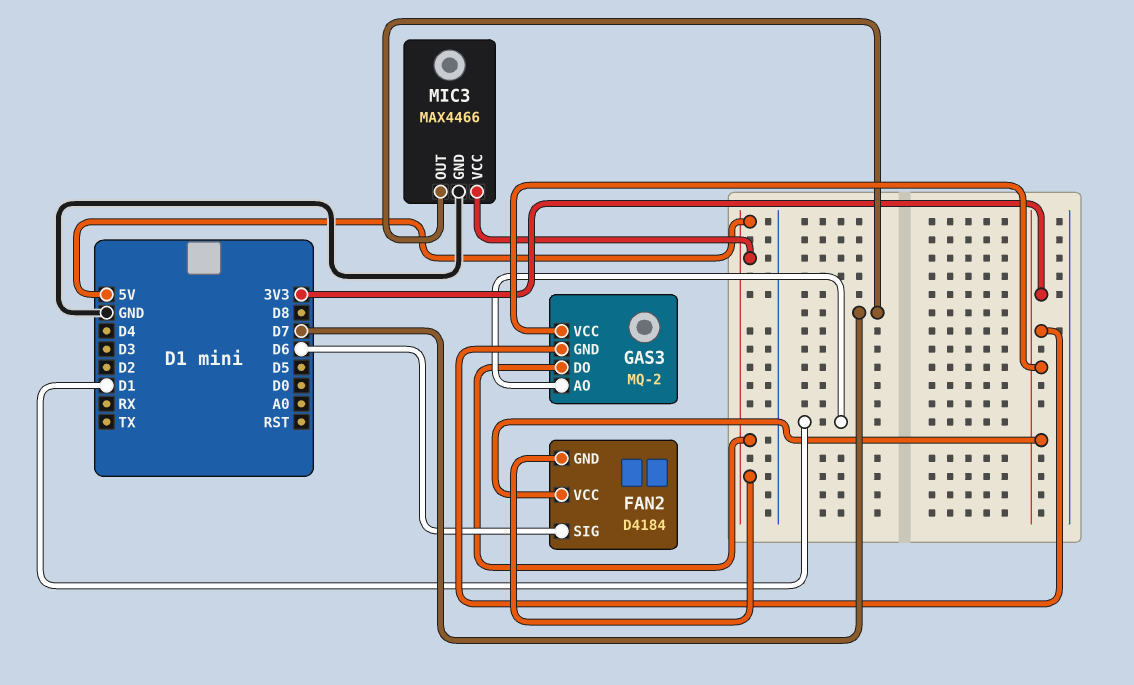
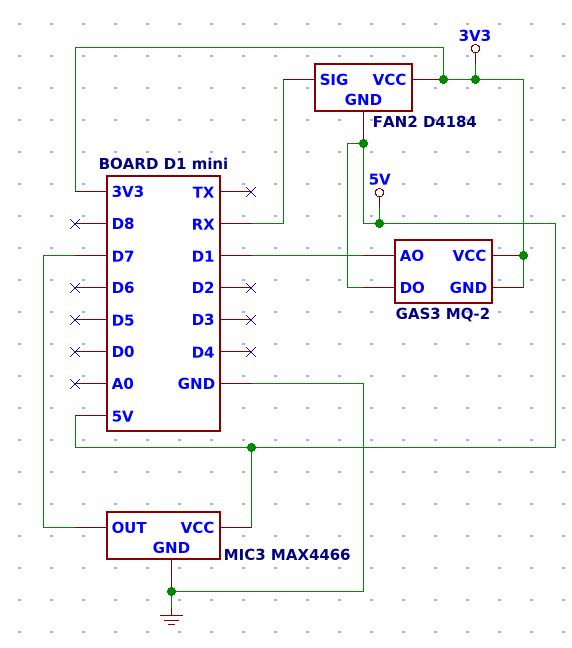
FAN2 pin SIG: D6 -> RX

